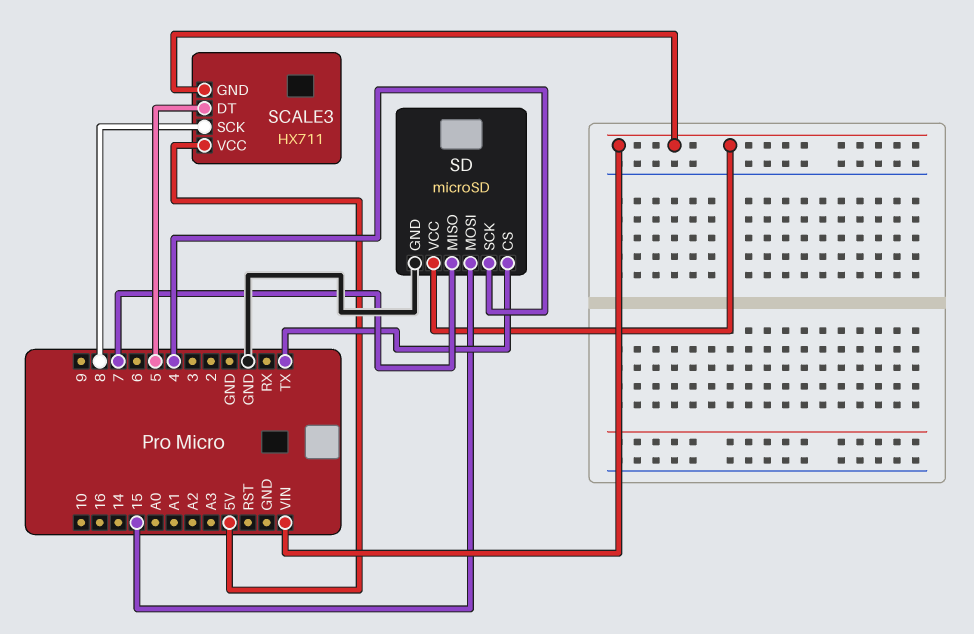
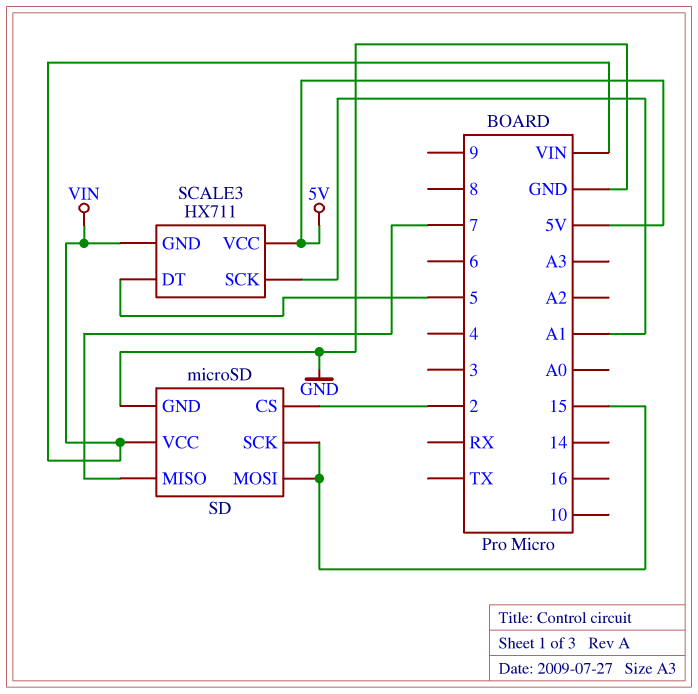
SCALE3 pin SCK: 8 -> A1
SD pin CS: TX -> 2
SD pin SCK: 4 -> 15

